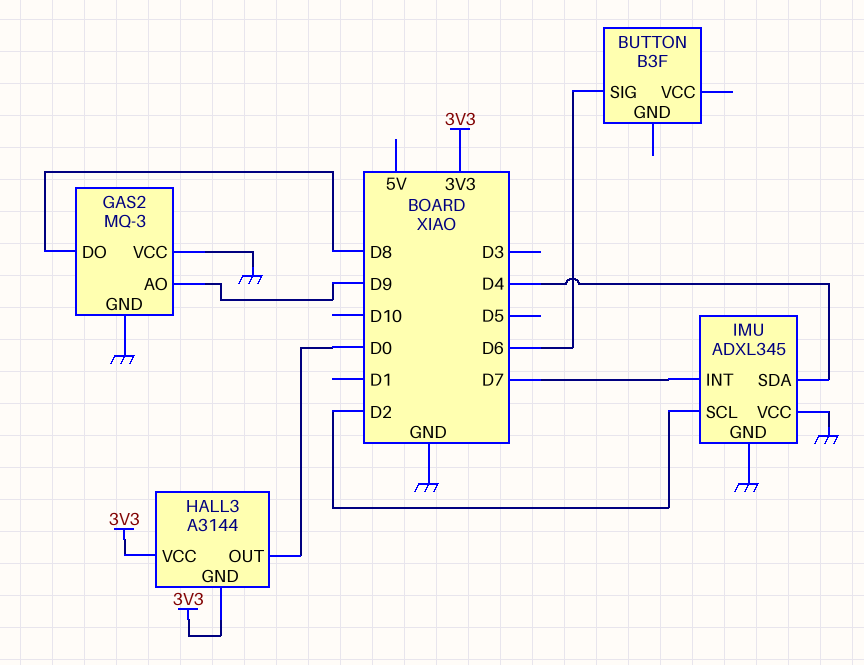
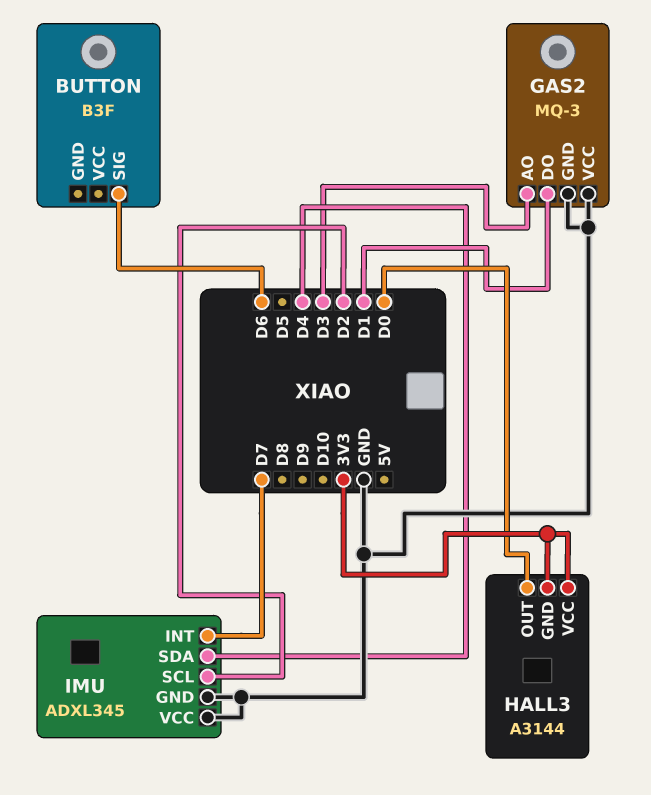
GAS2 pin AO: D9 -> D3
GAS2 pin DO: D8 -> D1

